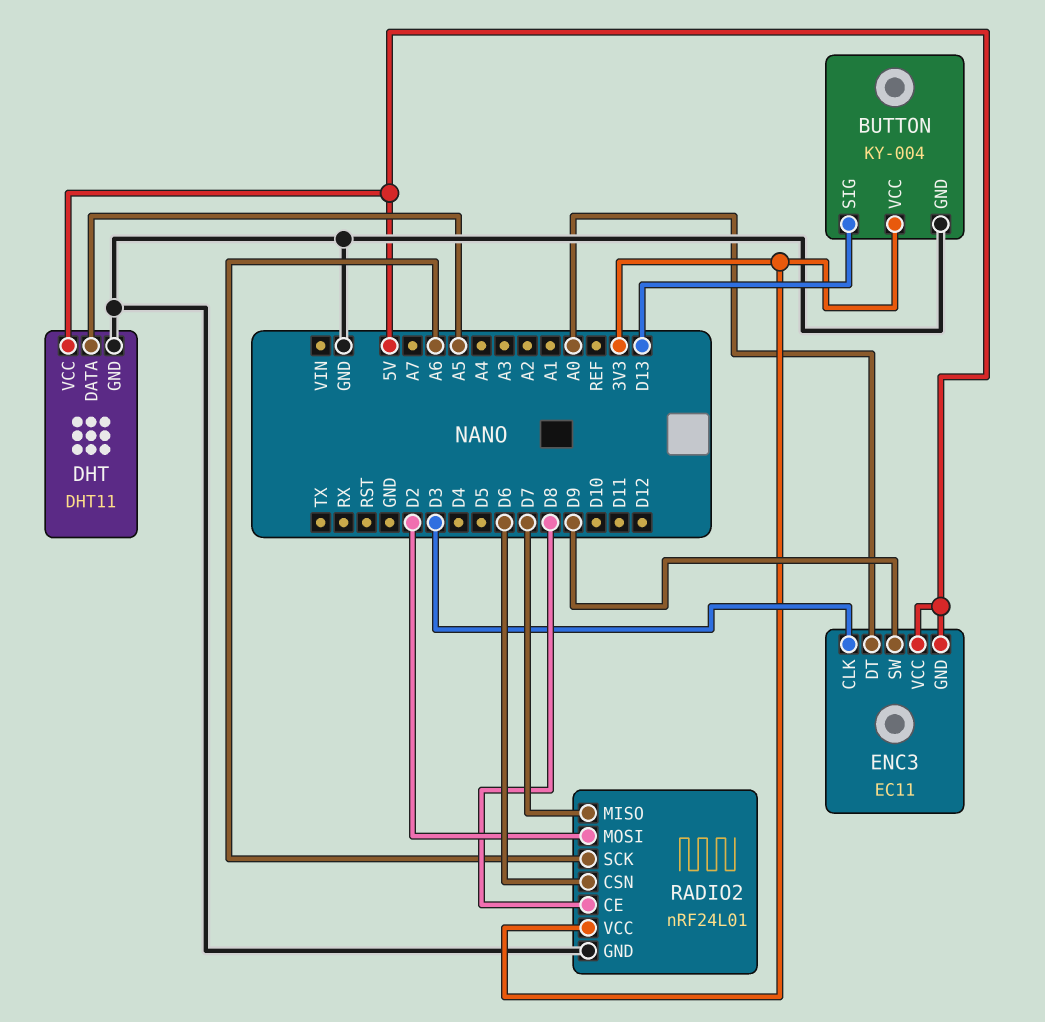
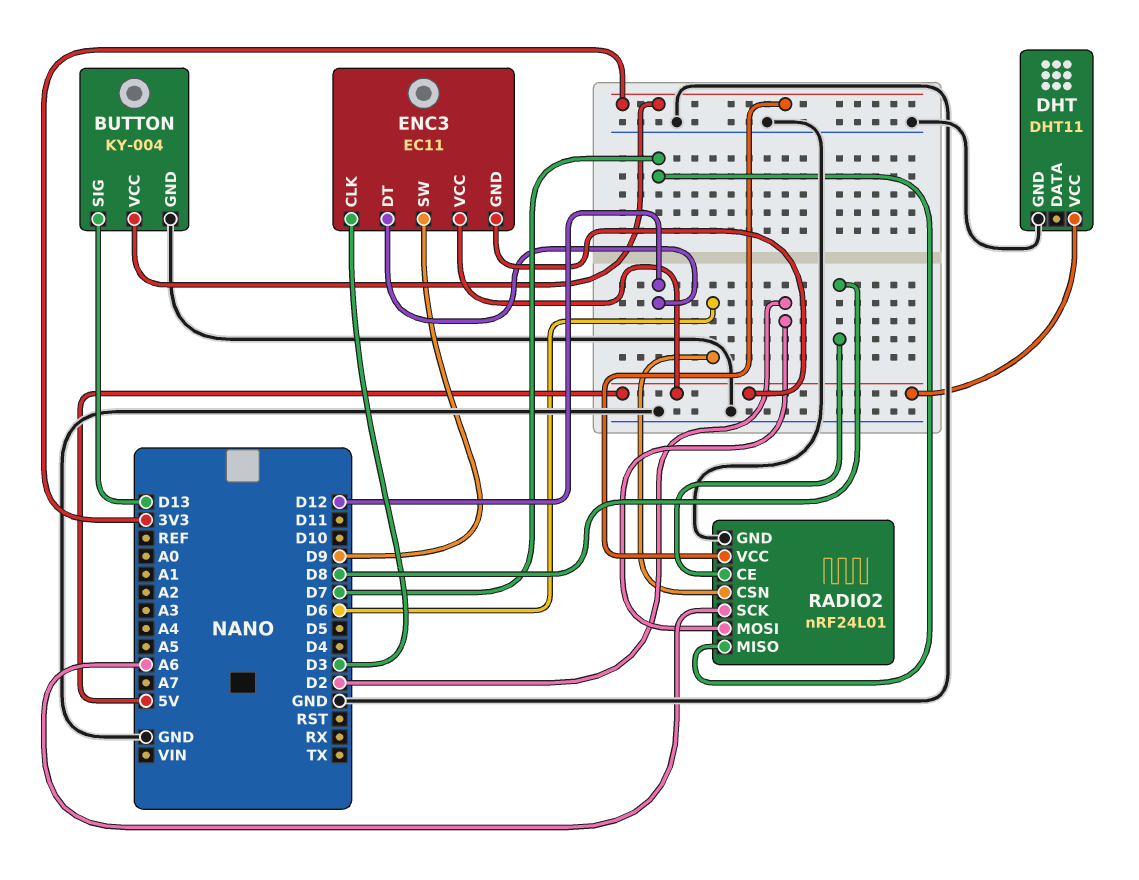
DHT pin DATA: A5 -> none
ENC3 pin DT: A0 -> D12

